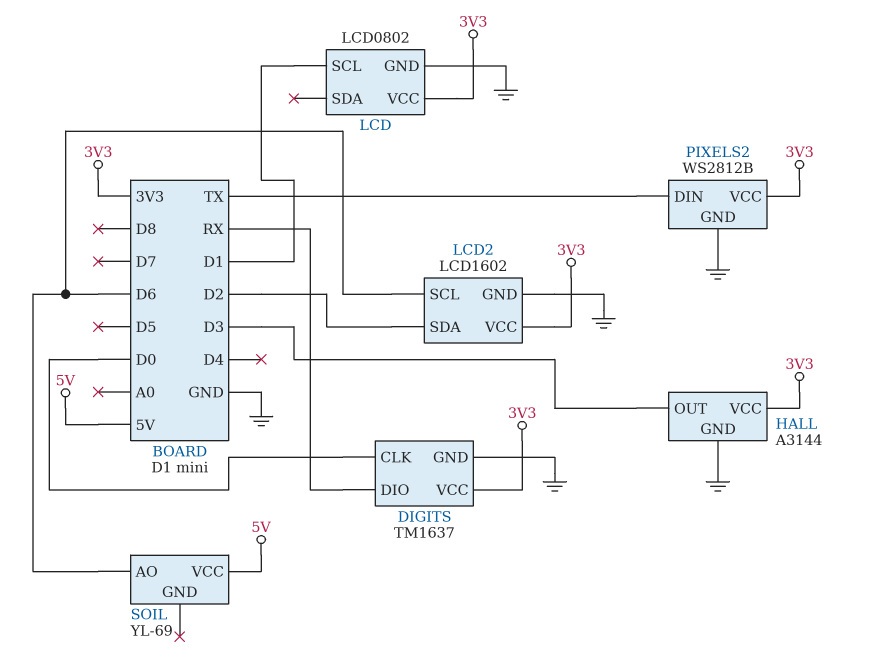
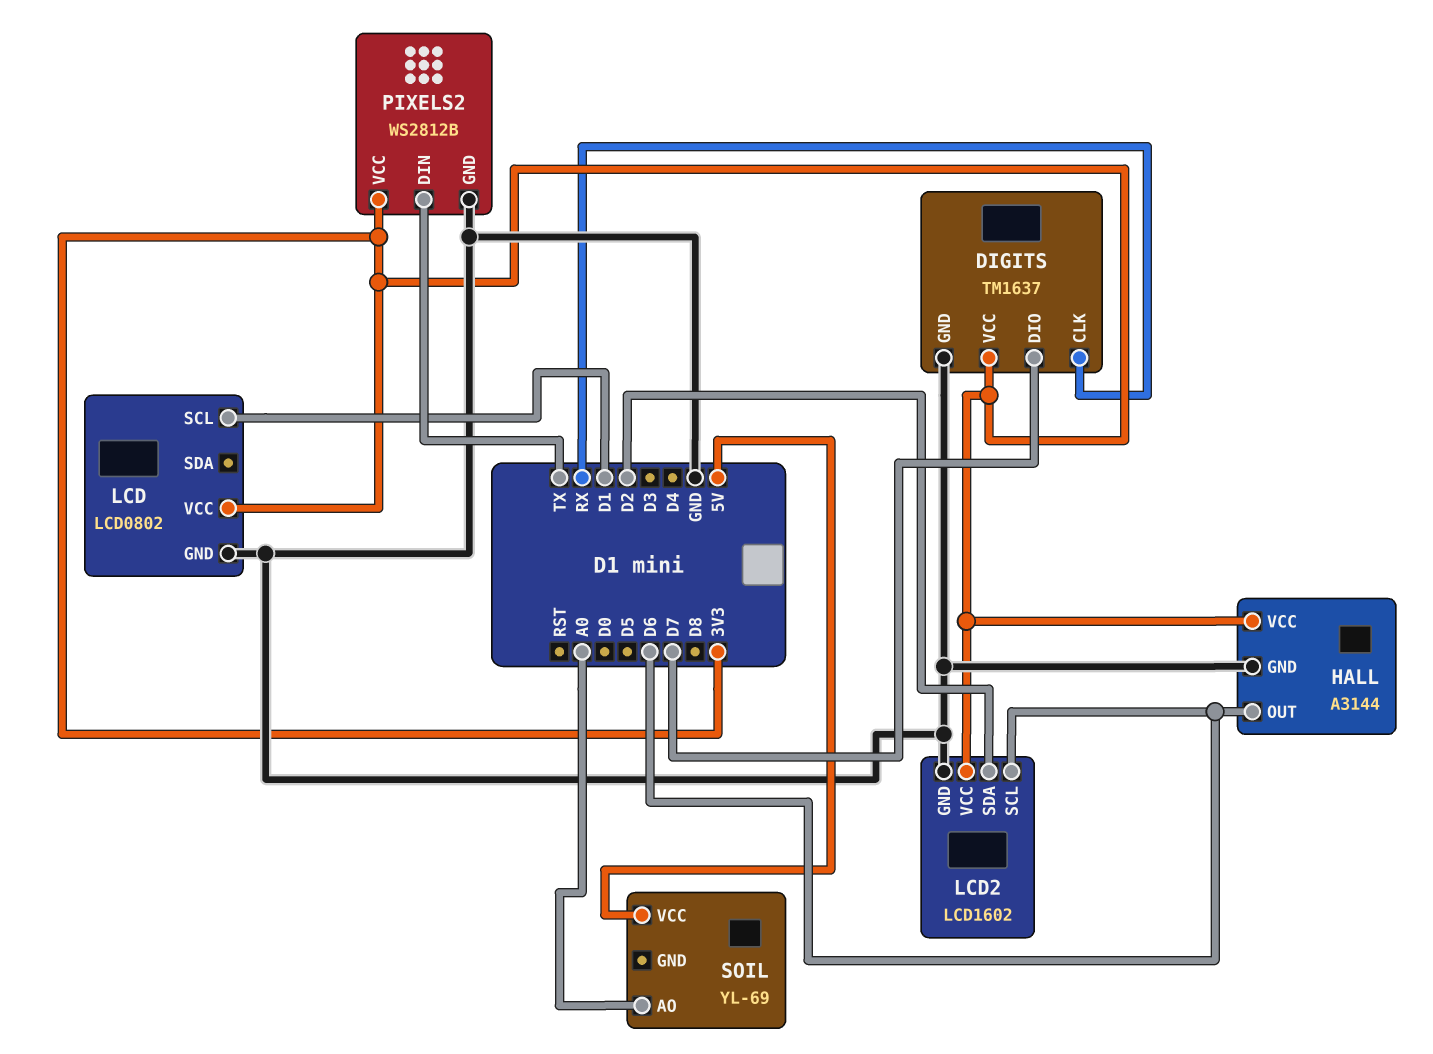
DIGITS pin CLK: D0 -> RX
DIGITS pin DIO: RX -> D7
HALL pin OUT: D3 -> D6
SOIL pin AO: D6 -> A0

